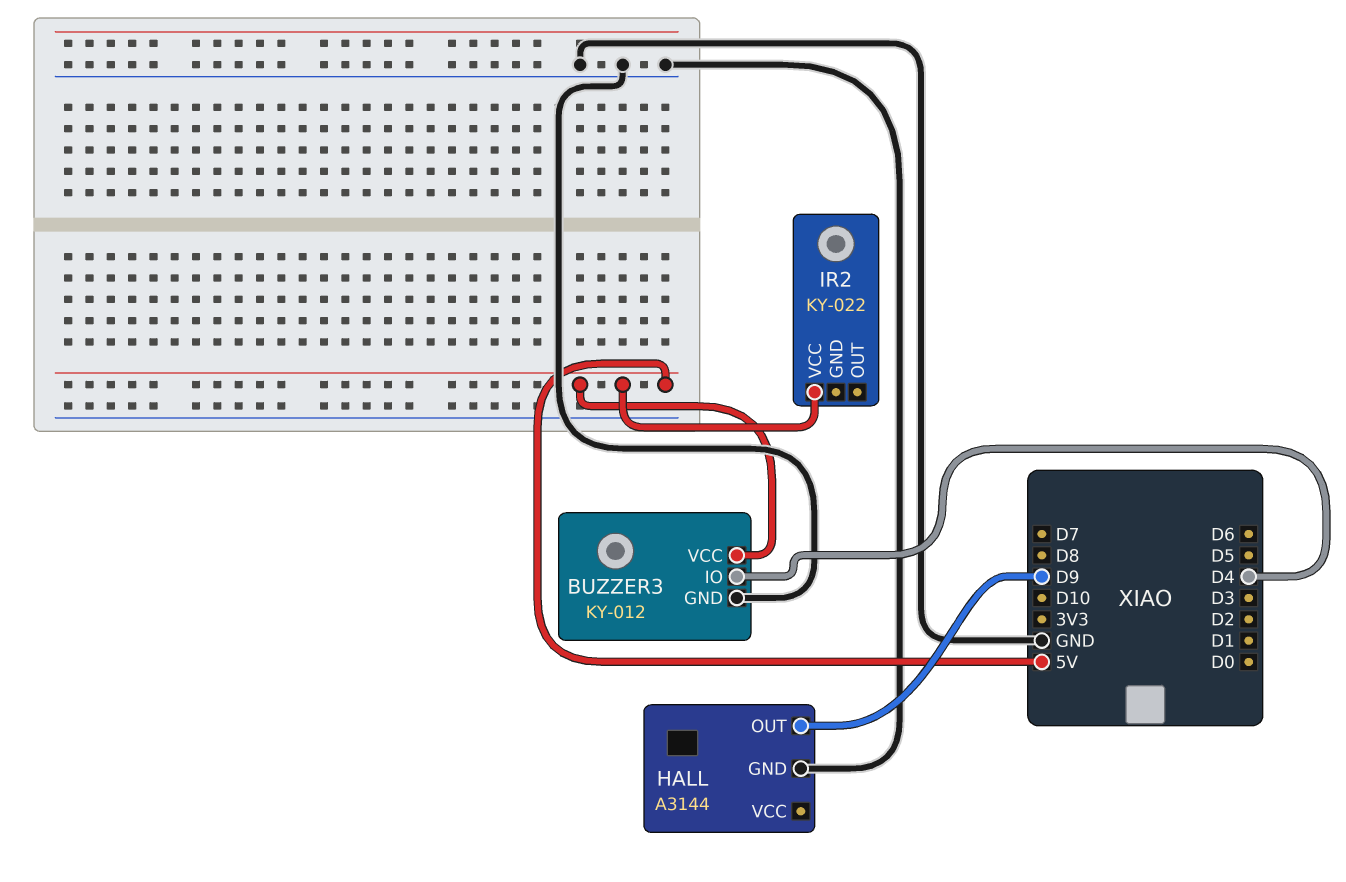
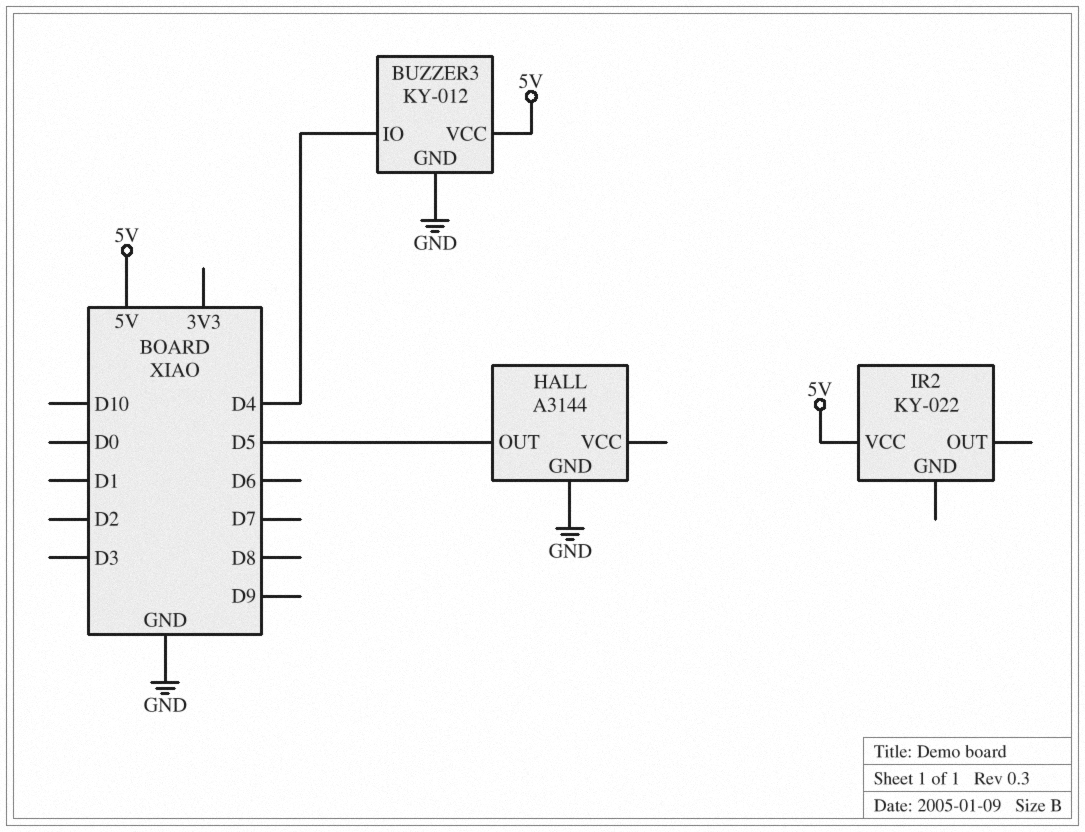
HALL pin OUT: D9 -> D5

